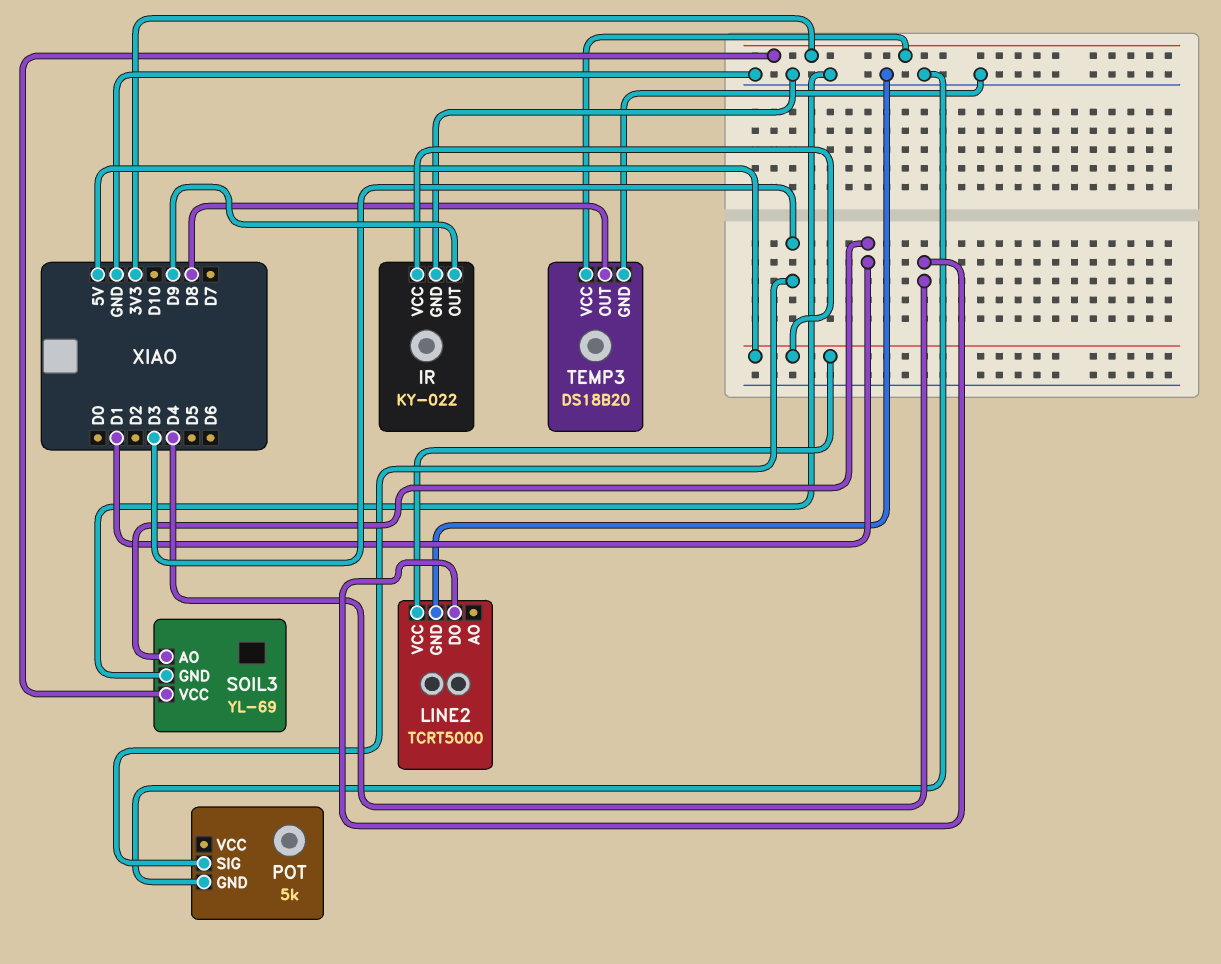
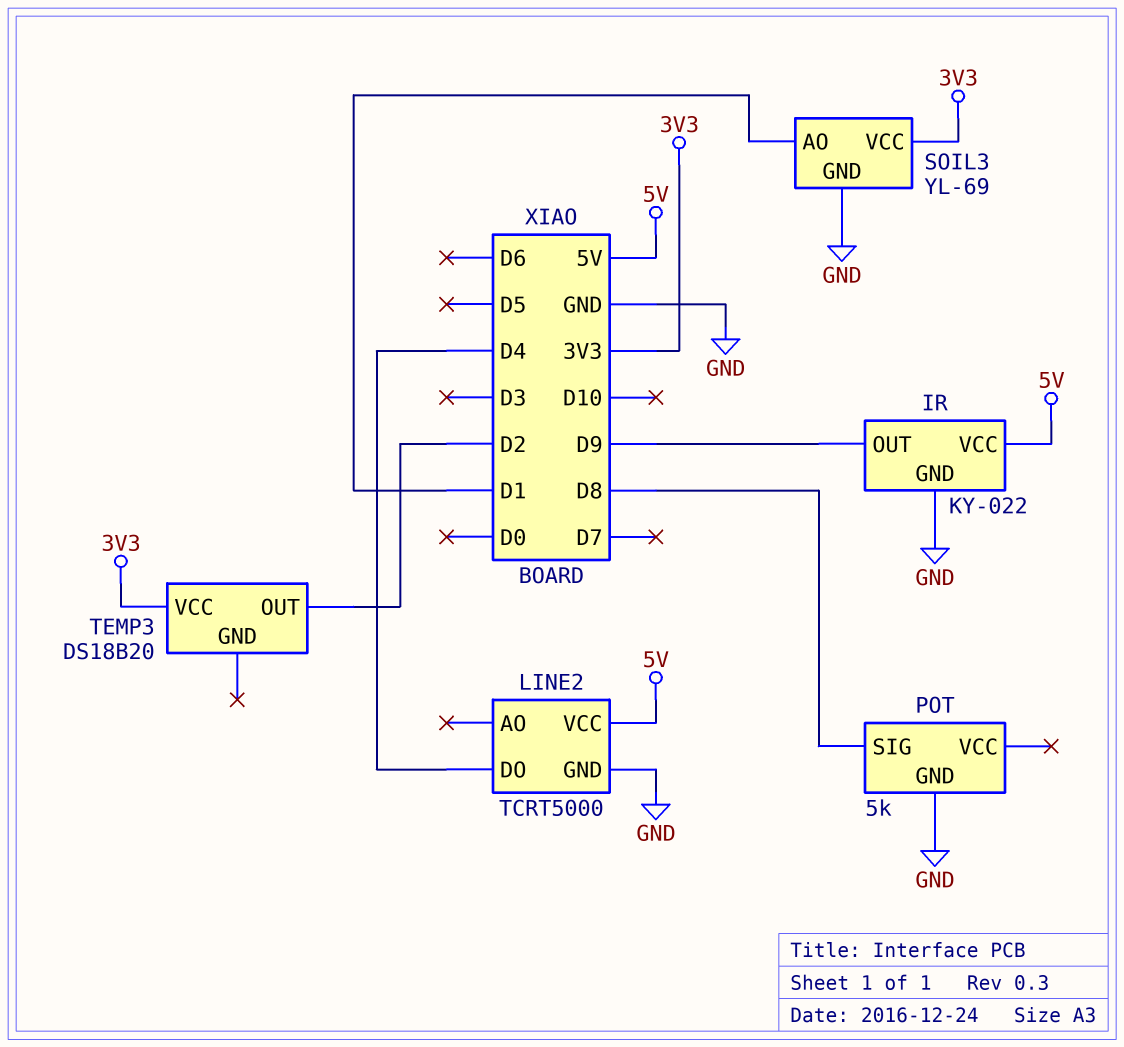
POT pin SIG: D3 -> D8
TEMP3 pin GND: GND -> none
TEMP3 pin OUT: D8 -> D2

